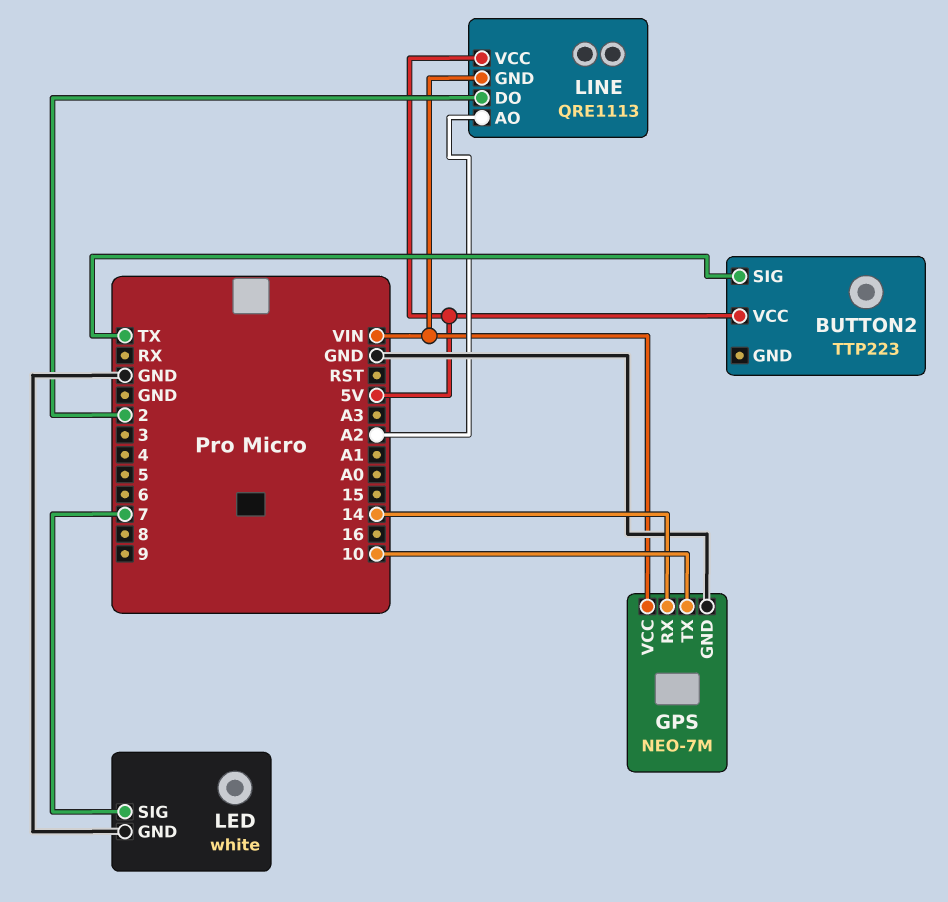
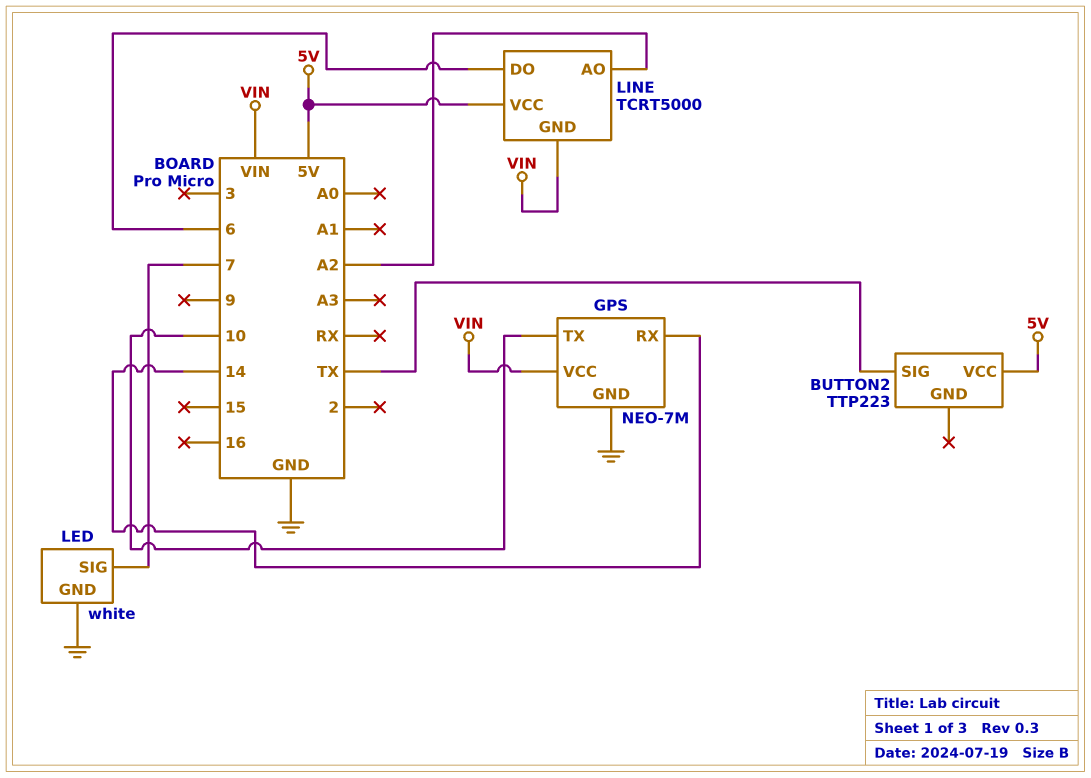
LINE: QRE1113 -> TCRT5000
LINE pin DO: 2 -> 6

